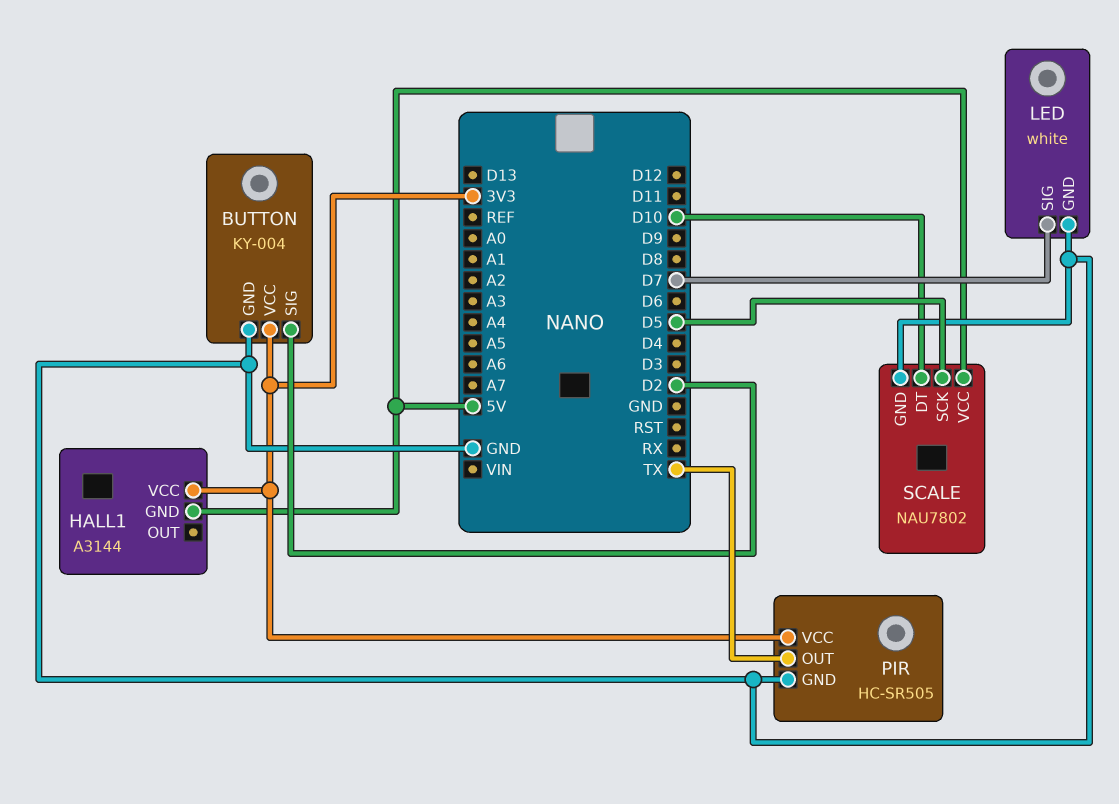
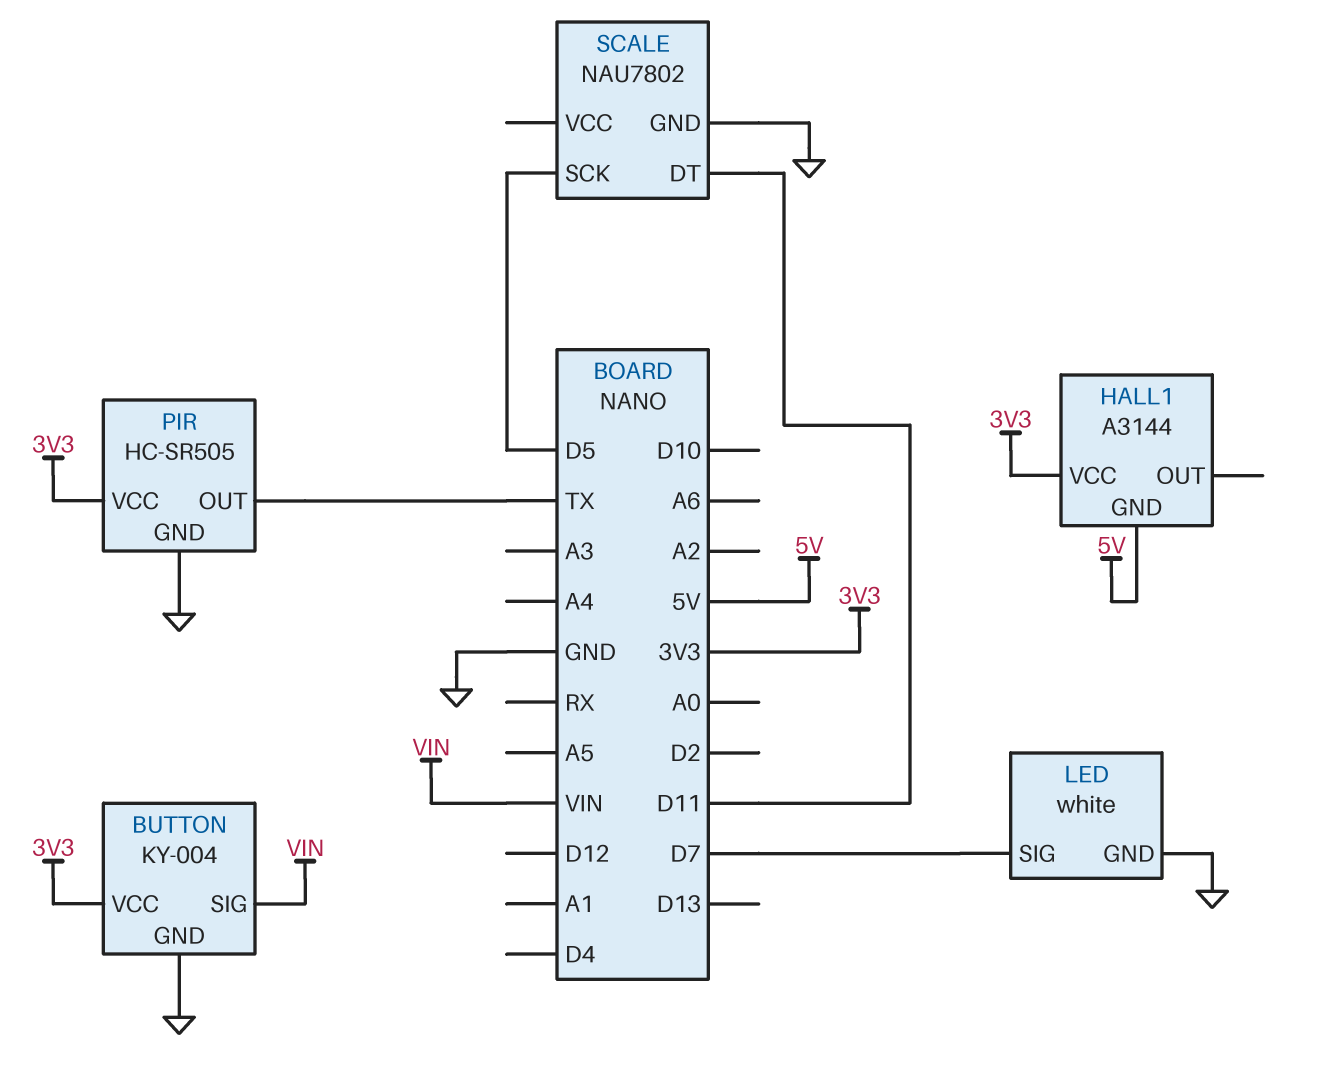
BUTTON pin SIG: D2 -> VIN
SCALE pin DT: D10 -> D11
SCALE pin VCC: 5V -> none

